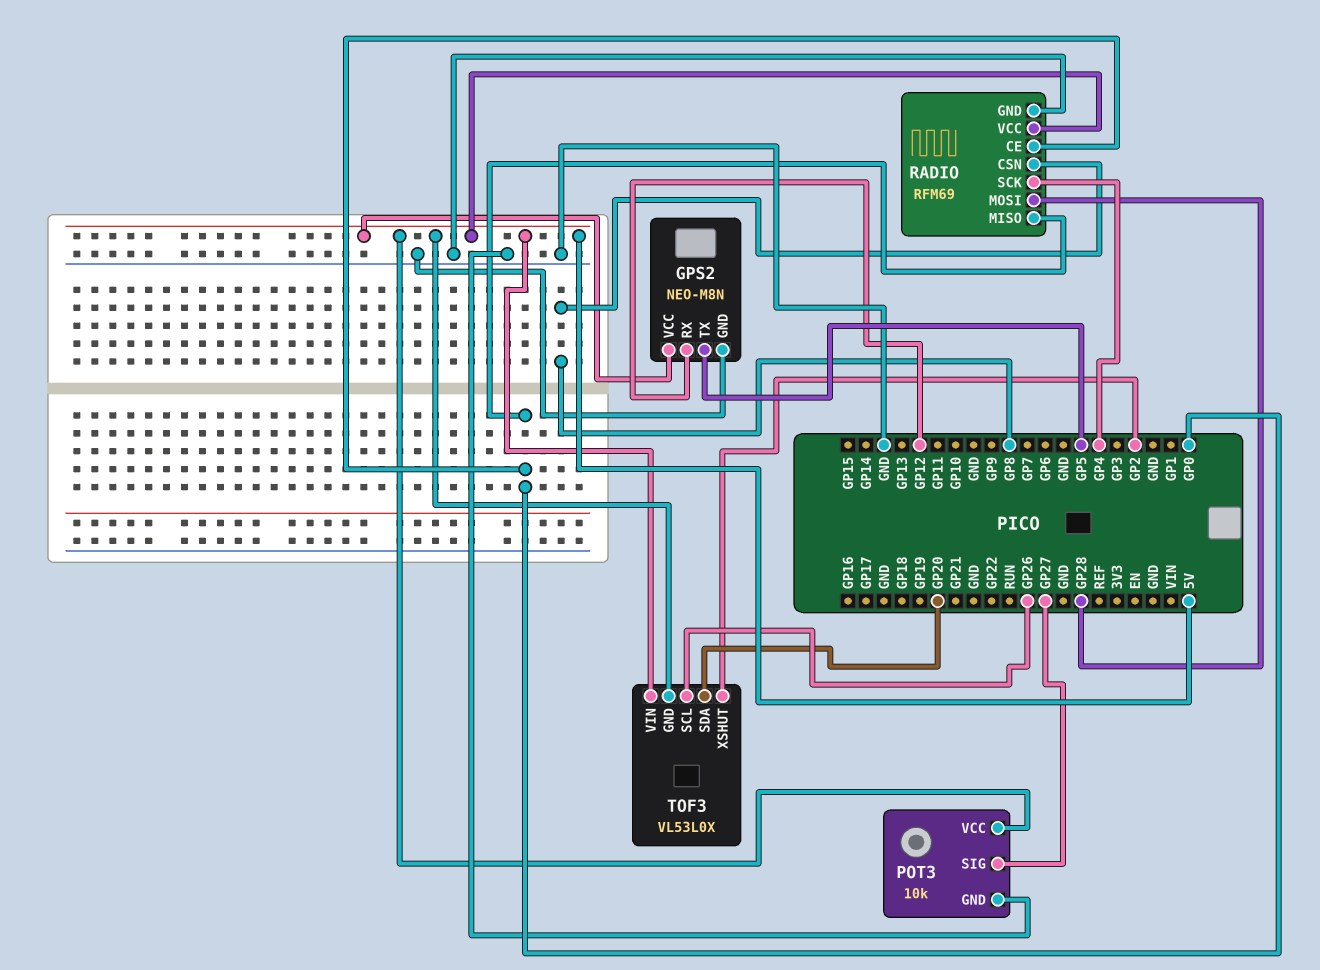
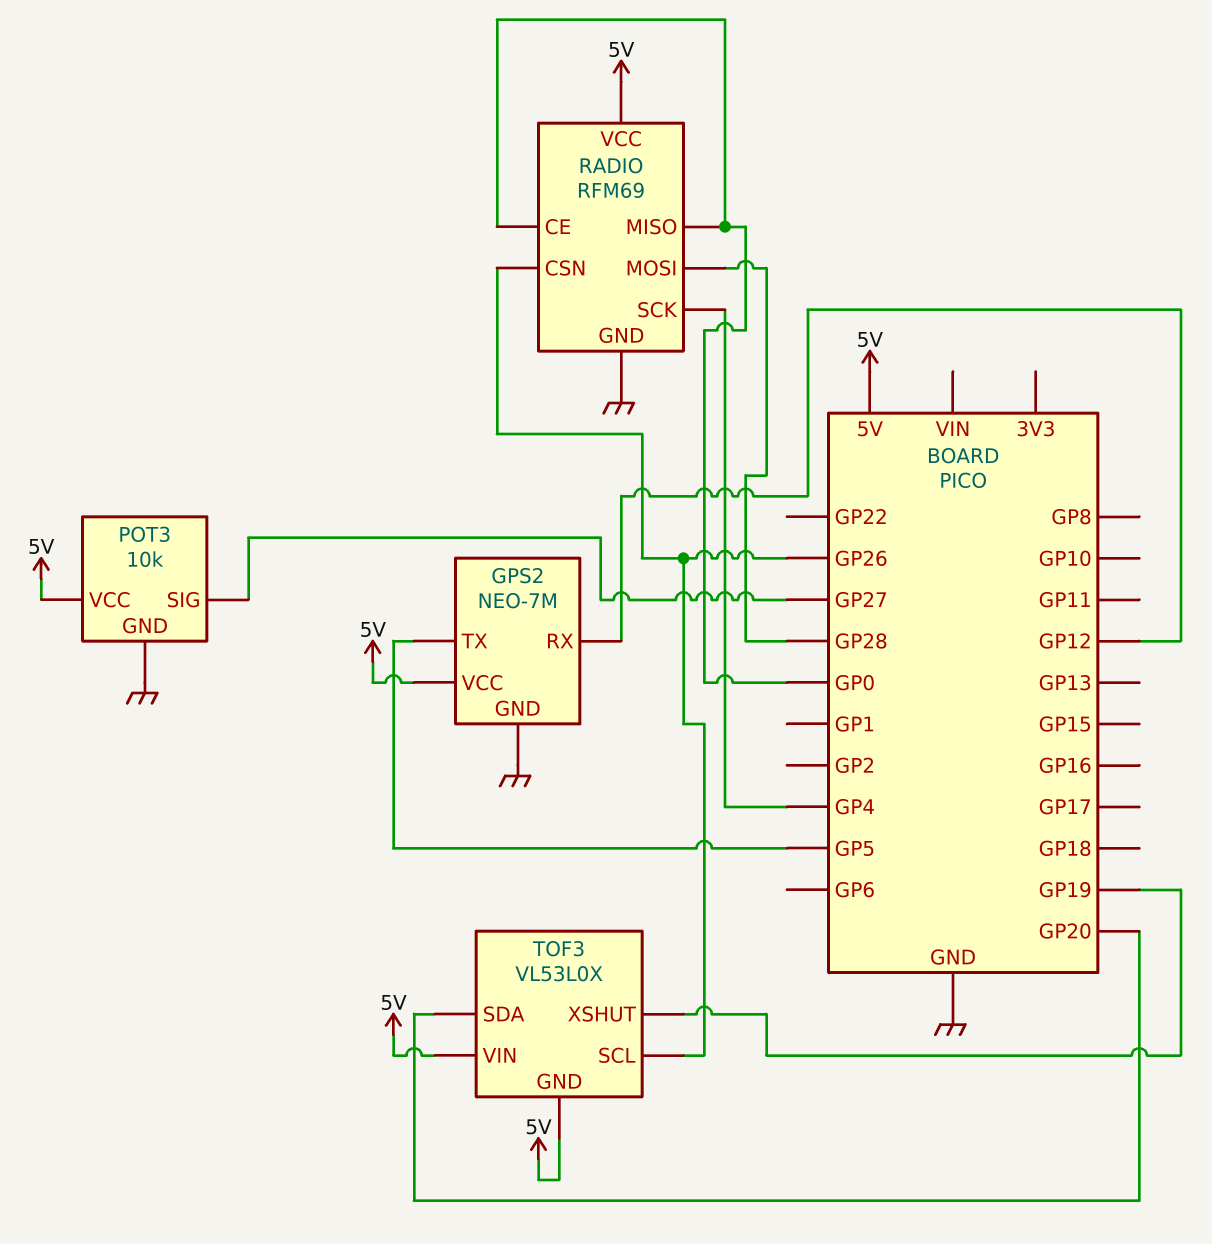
GPS2: NEO-M8N -> NEO-7M
RADIO pin CSN: GP8 -> GP26
TOF3 pin XSHUT: GP2 -> GP19

